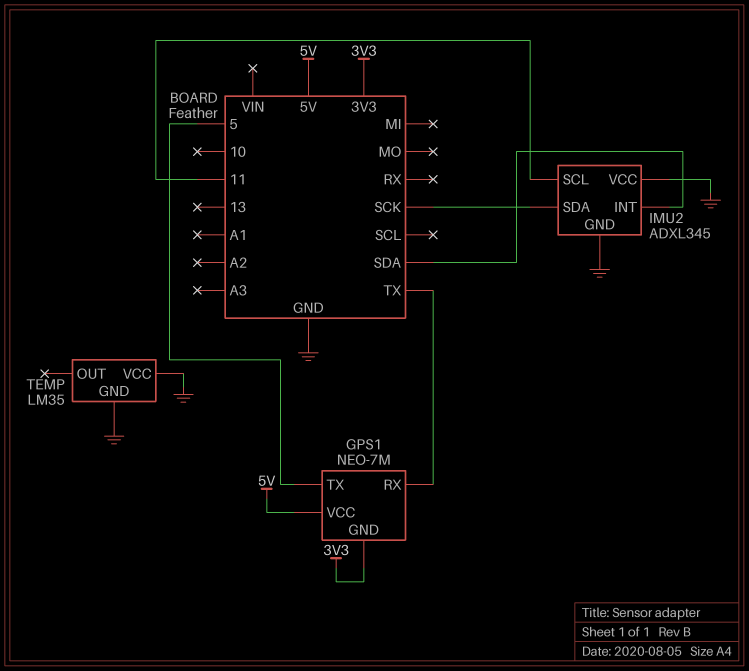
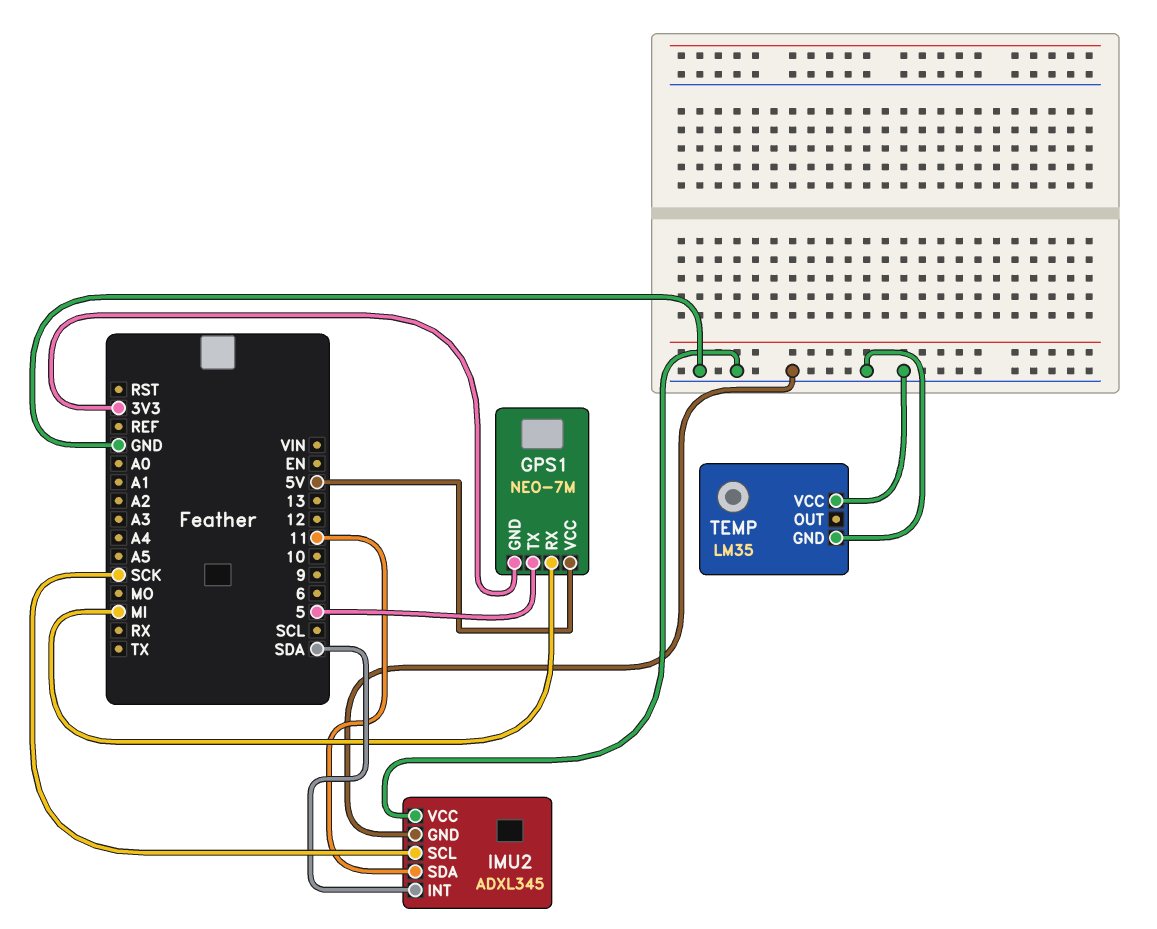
GPS1 pin RX: TX -> MI
IMU2 pin SCL: 11 -> SCK
IMU2 pin SDA: SCK -> 11

